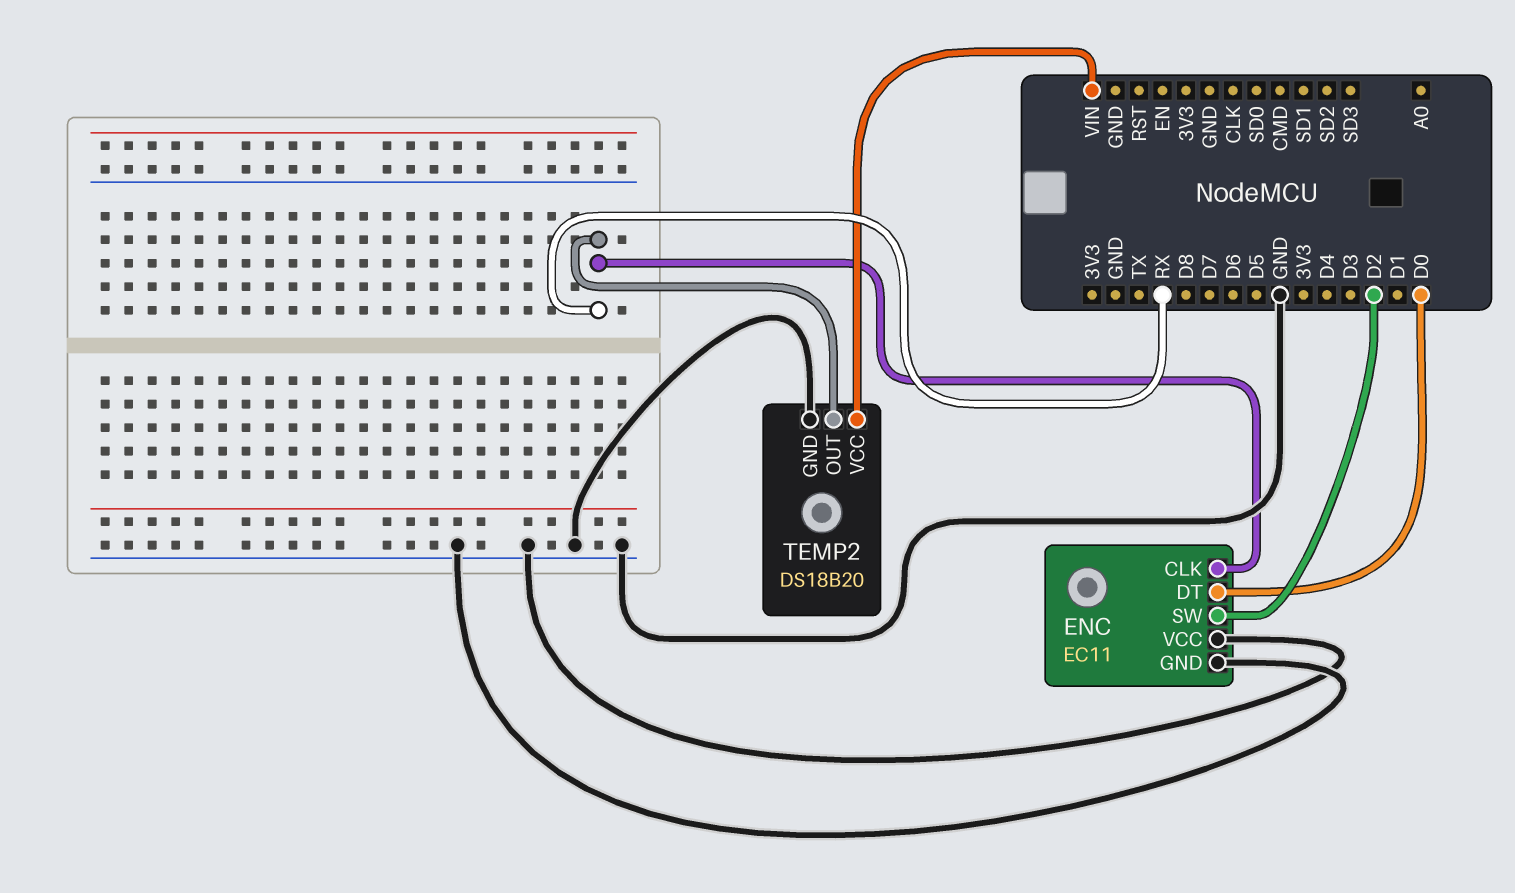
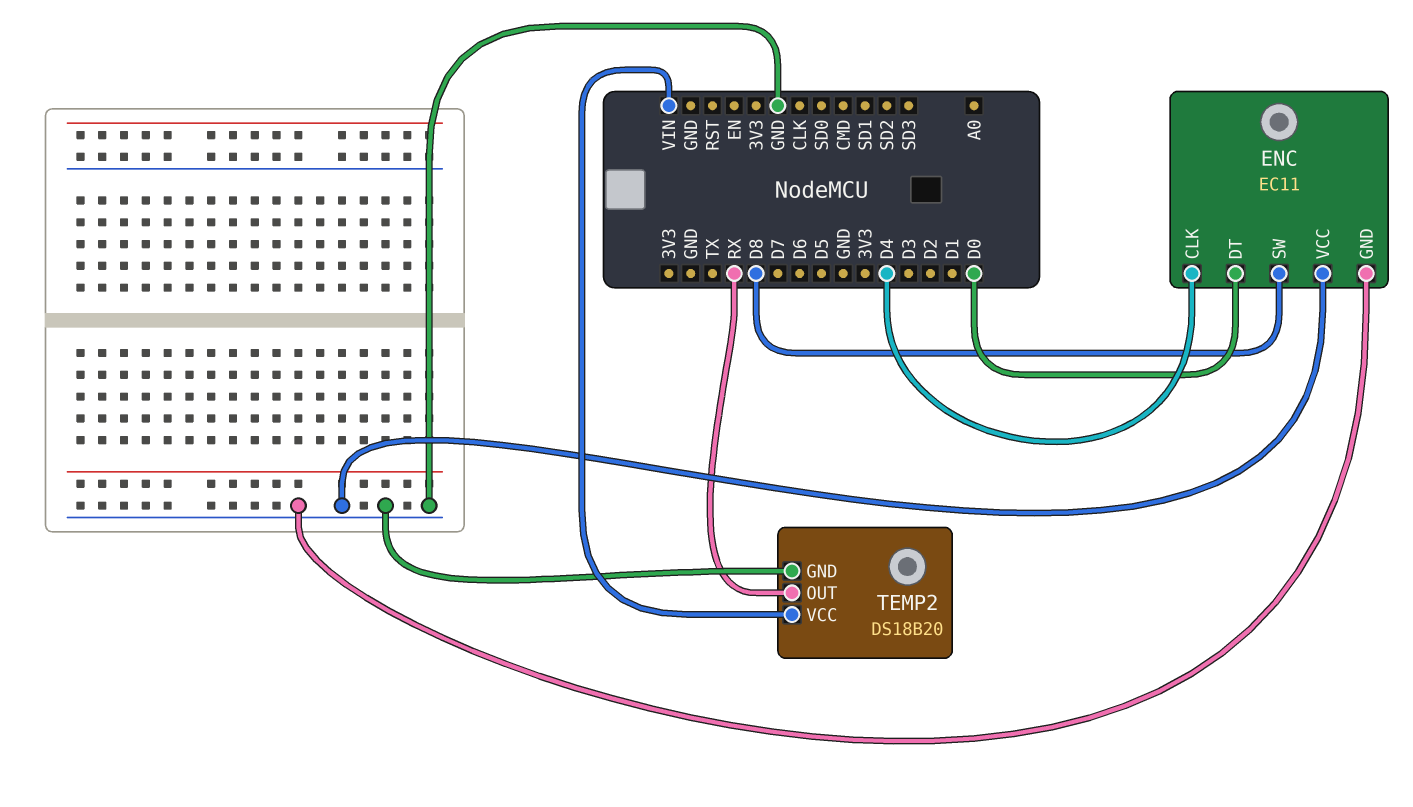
ENC pin CLK: RX -> D4
ENC pin SW: D2 -> D8

